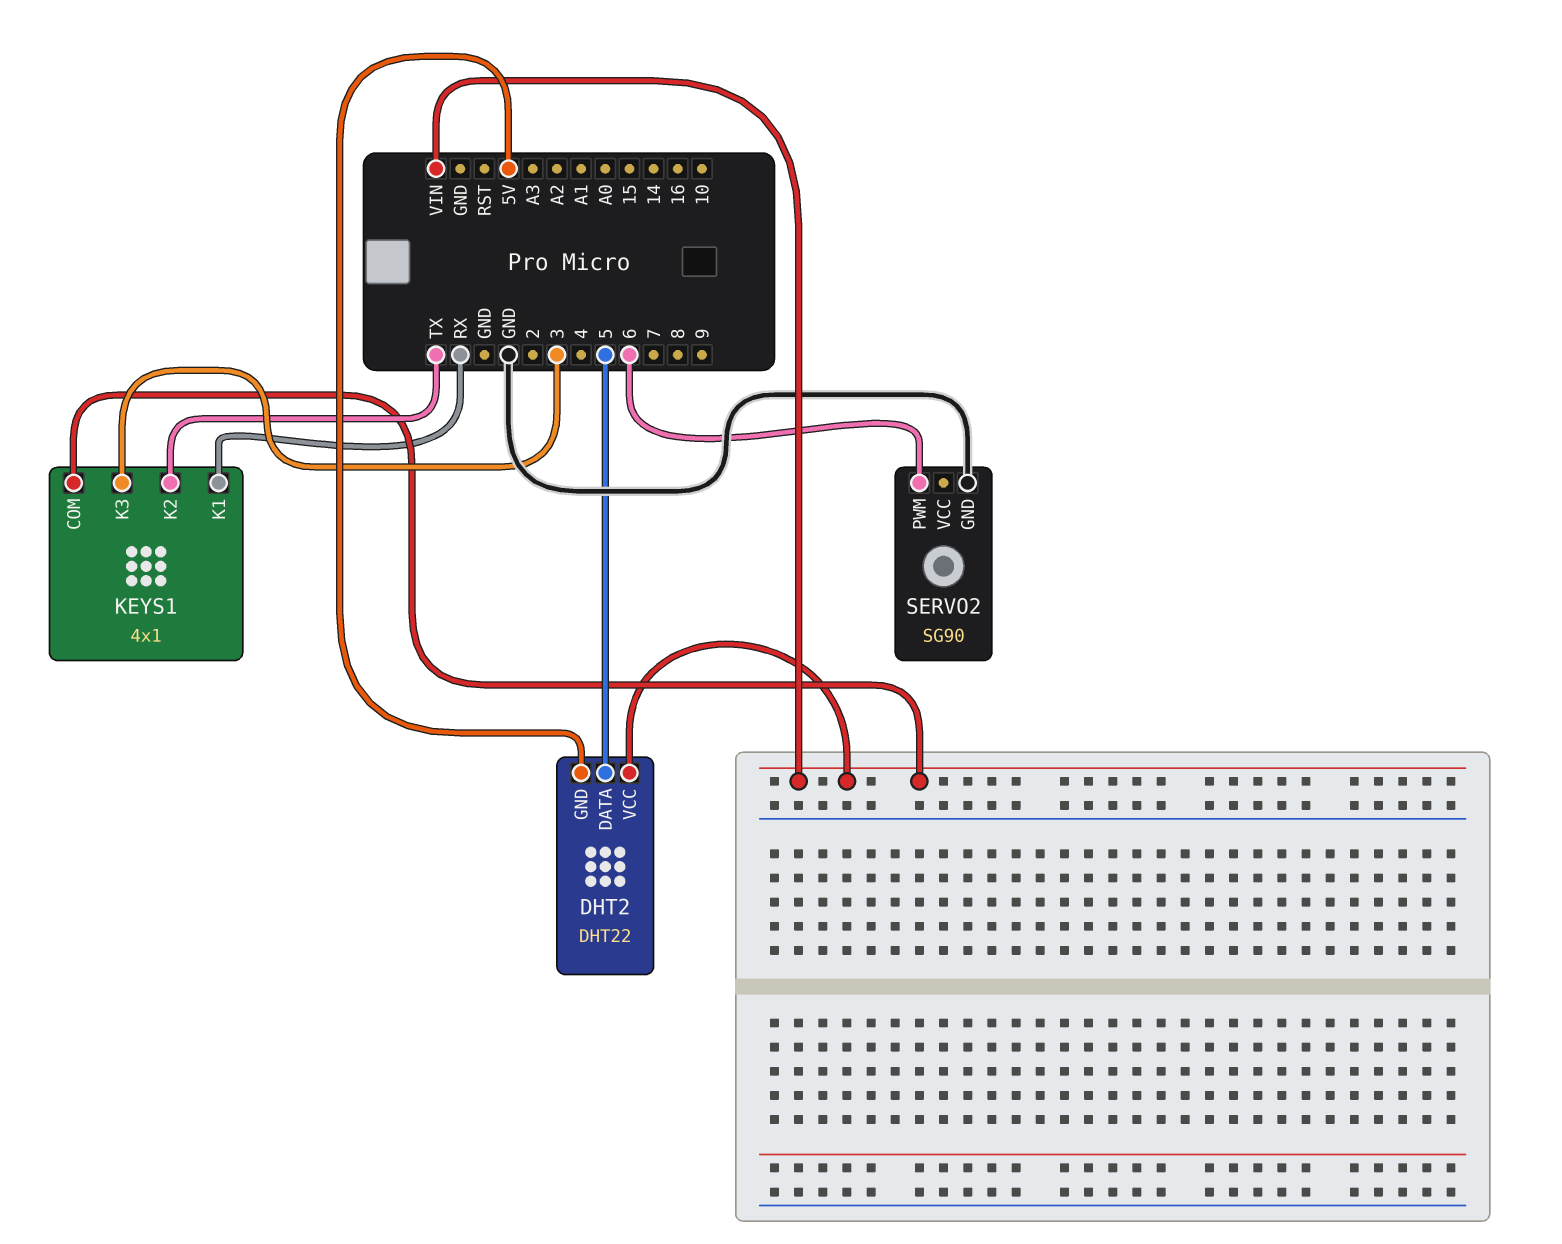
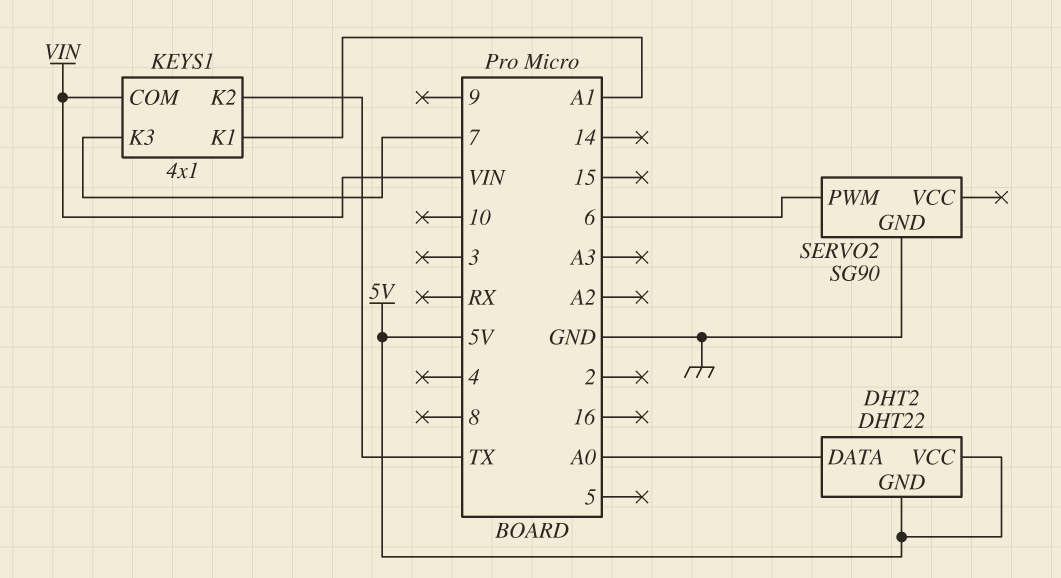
DHT2 pin DATA: 5 -> A0
DHT2 pin VCC: VIN -> 5V
KEYS1 pin K1: RX -> A1
KEYS1 pin K3: 3 -> 7

